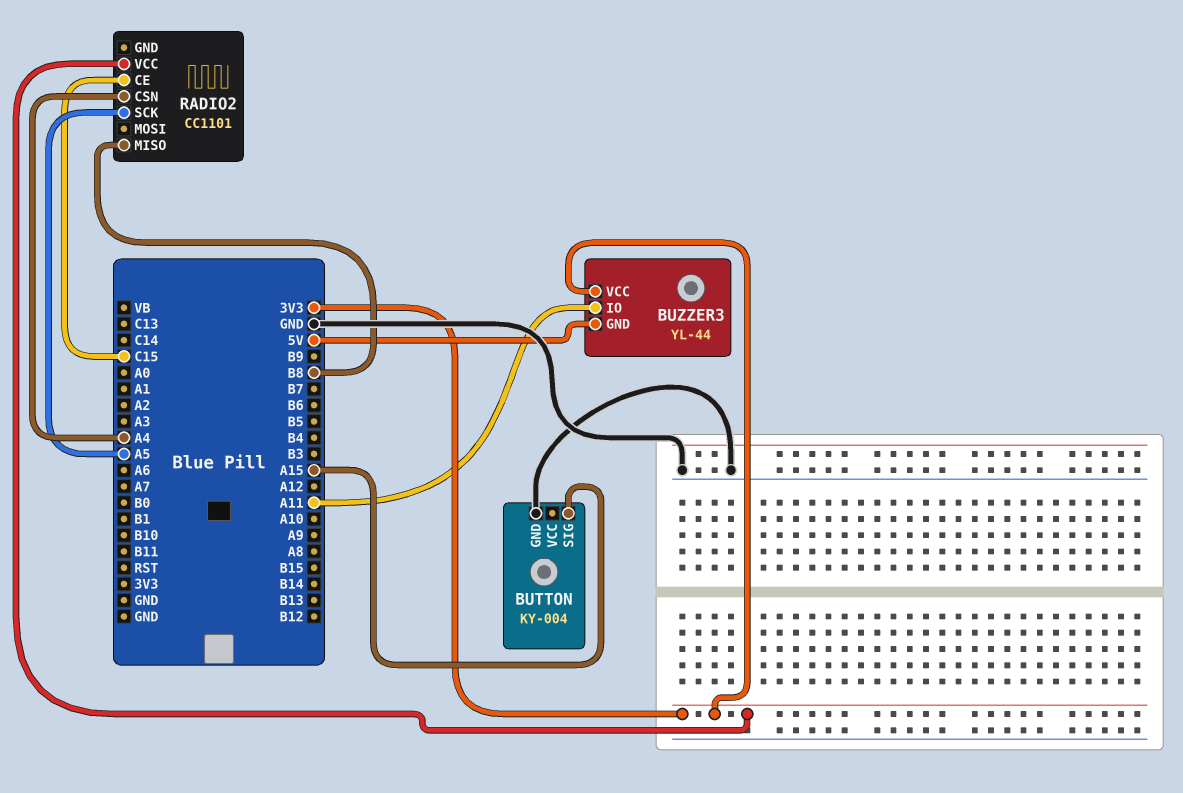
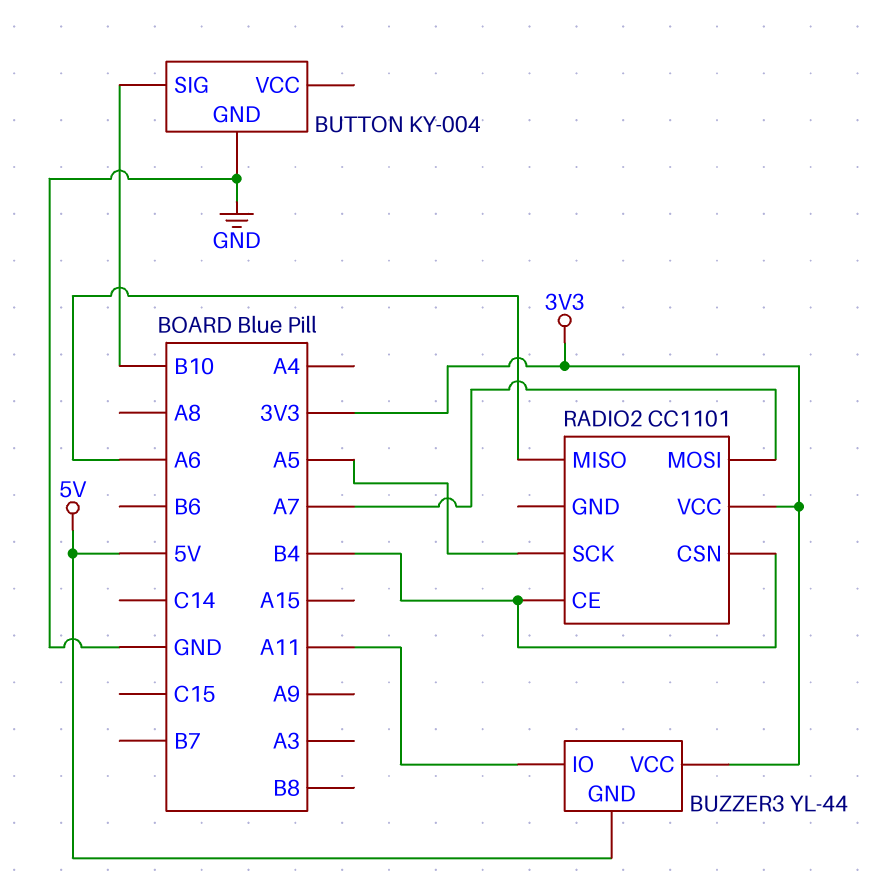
BUTTON pin SIG: A15 -> B10
RADIO2 pin CE: C15 -> B4
RADIO2 pin CSN: A4 -> B4
RADIO2 pin MISO: B8 -> A6
RADIO2 pin MOSI: none -> A7

